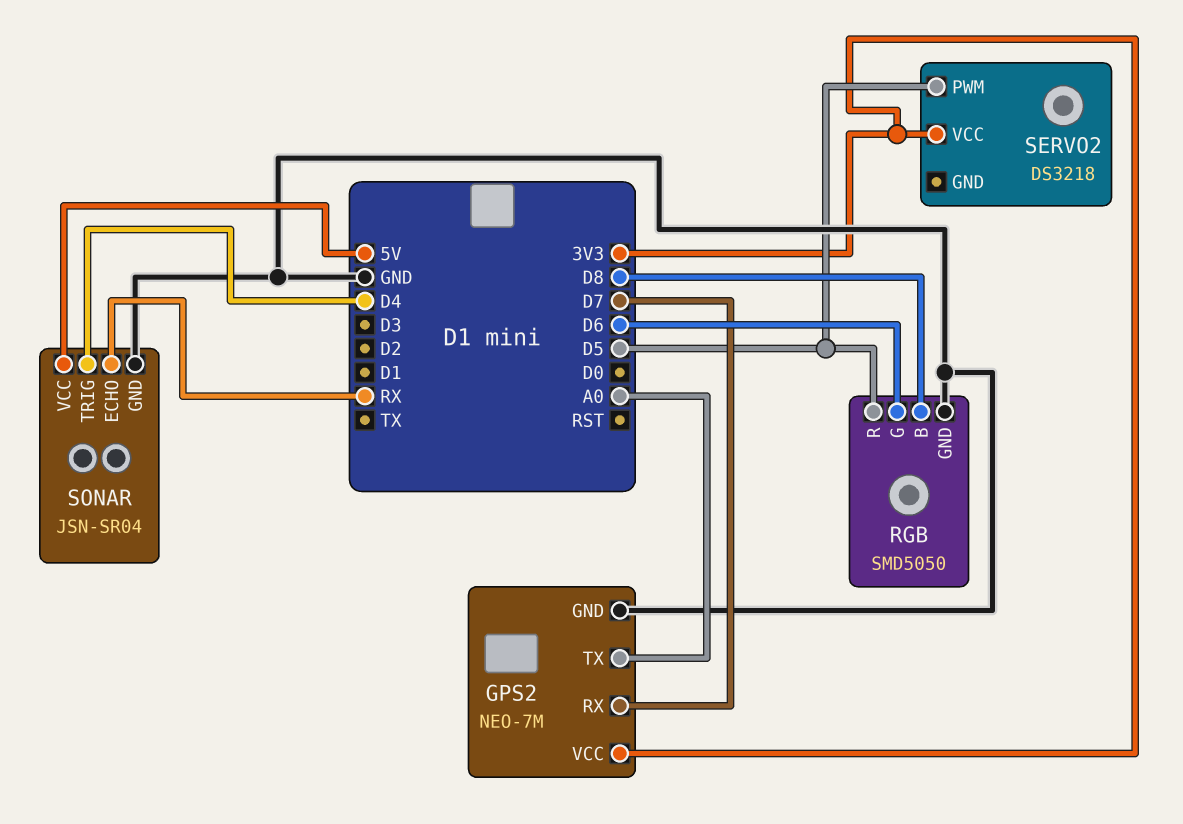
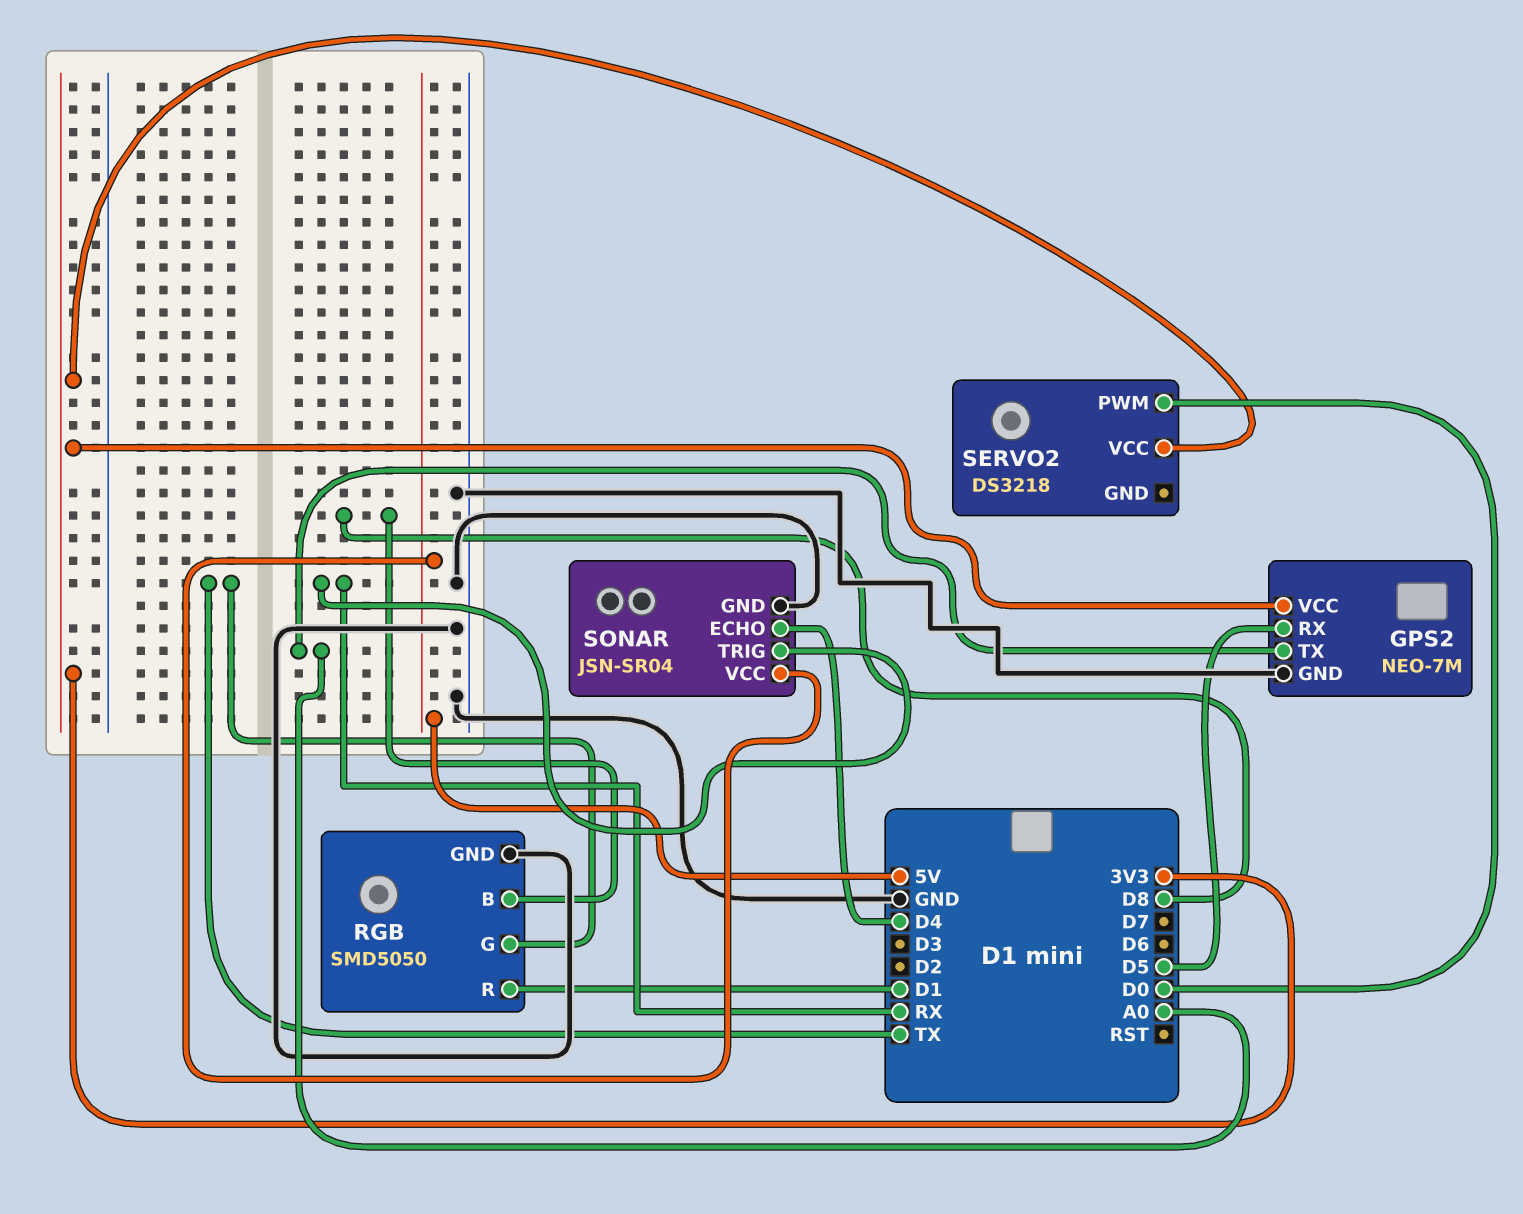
GPS2 pin RX: D7 -> D5
RGB pin G: D6 -> TX
RGB pin R: D5 -> D1
SERVO2 pin PWM: D5 -> D0
SONAR pin ECHO: RX -> D4
SONAR pin TRIG: D4 -> RX

